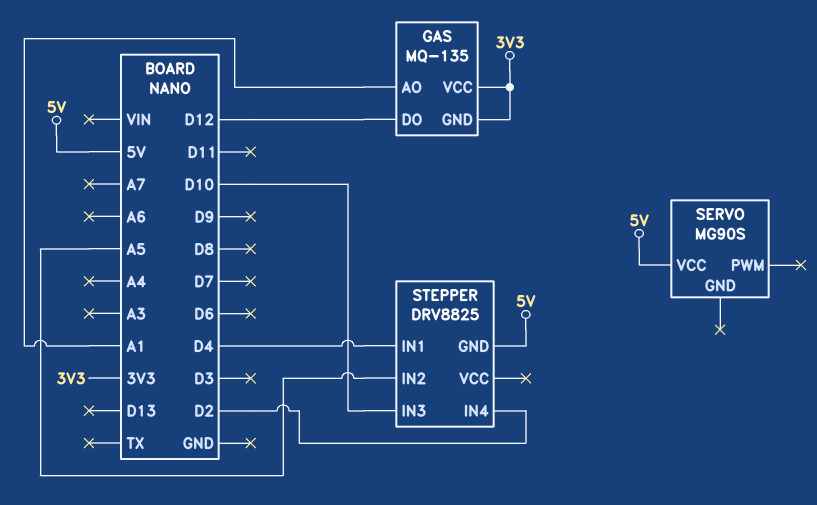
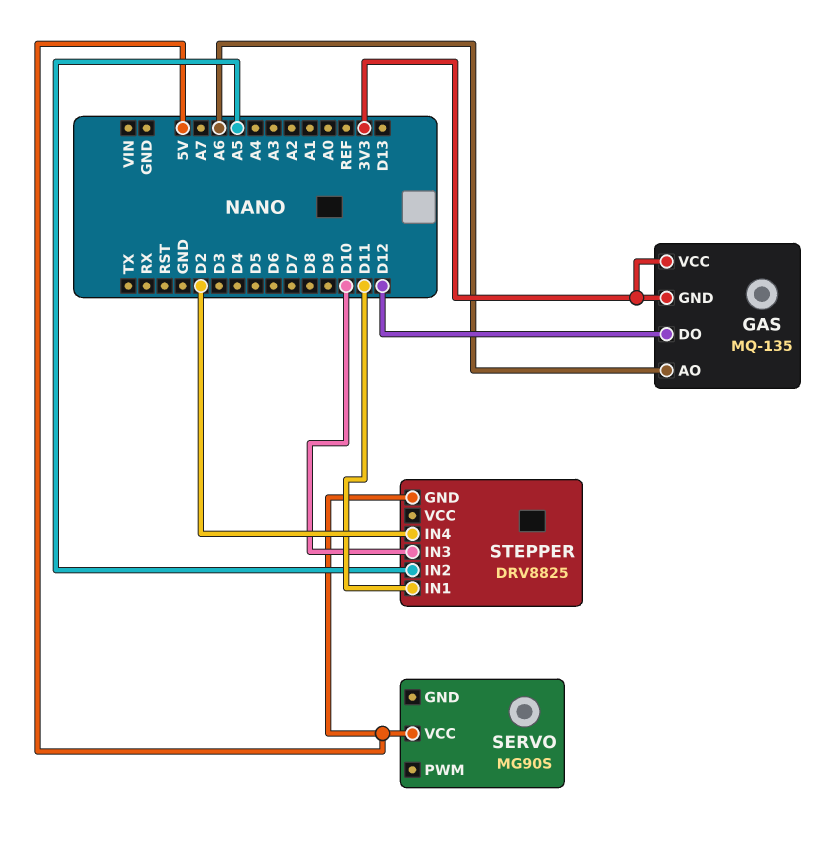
GAS pin AO: A1 -> A6
STEPPER pin IN1: D4 -> D11

